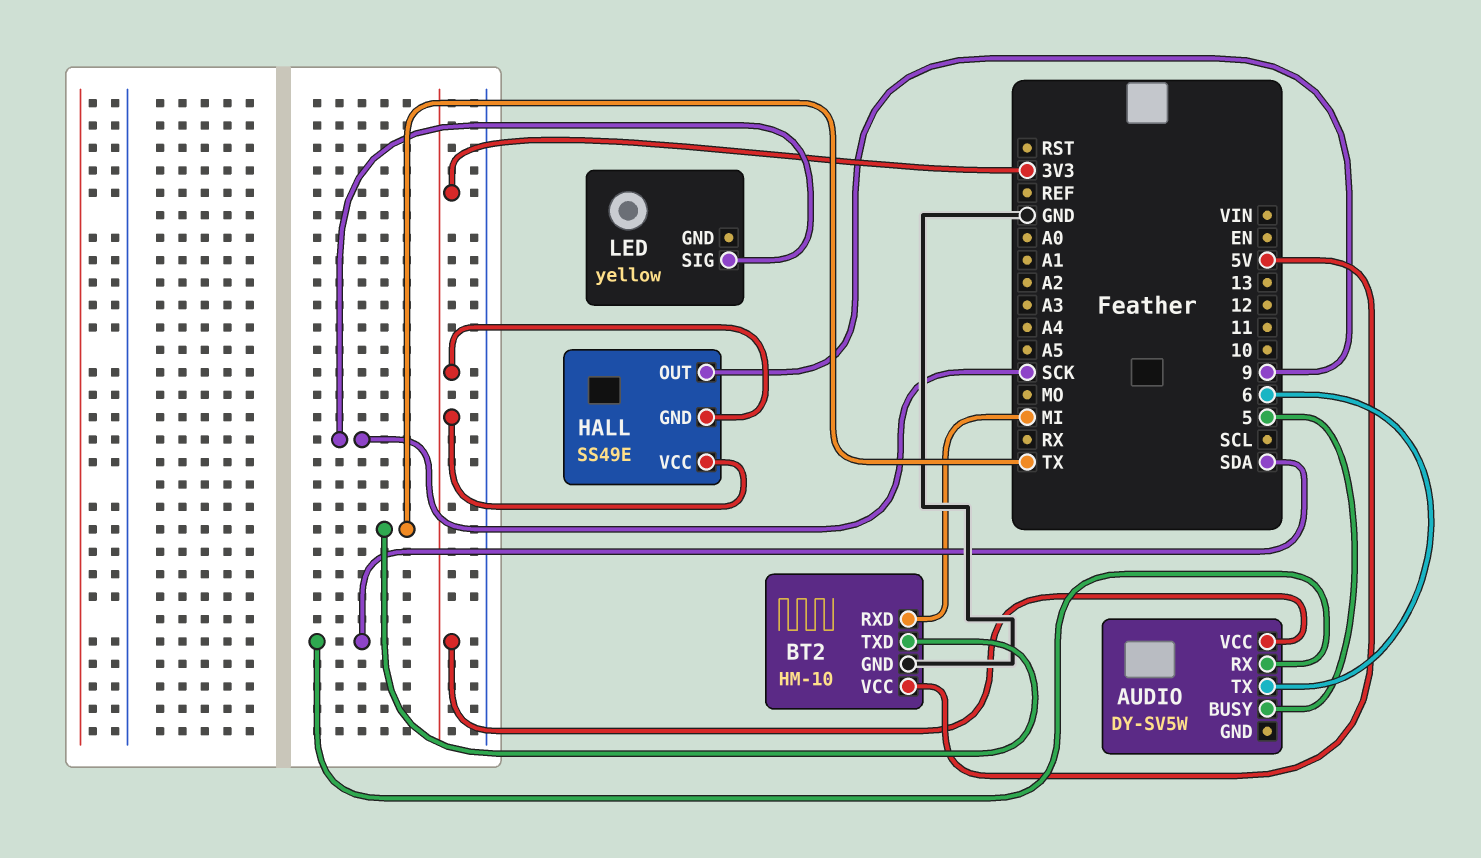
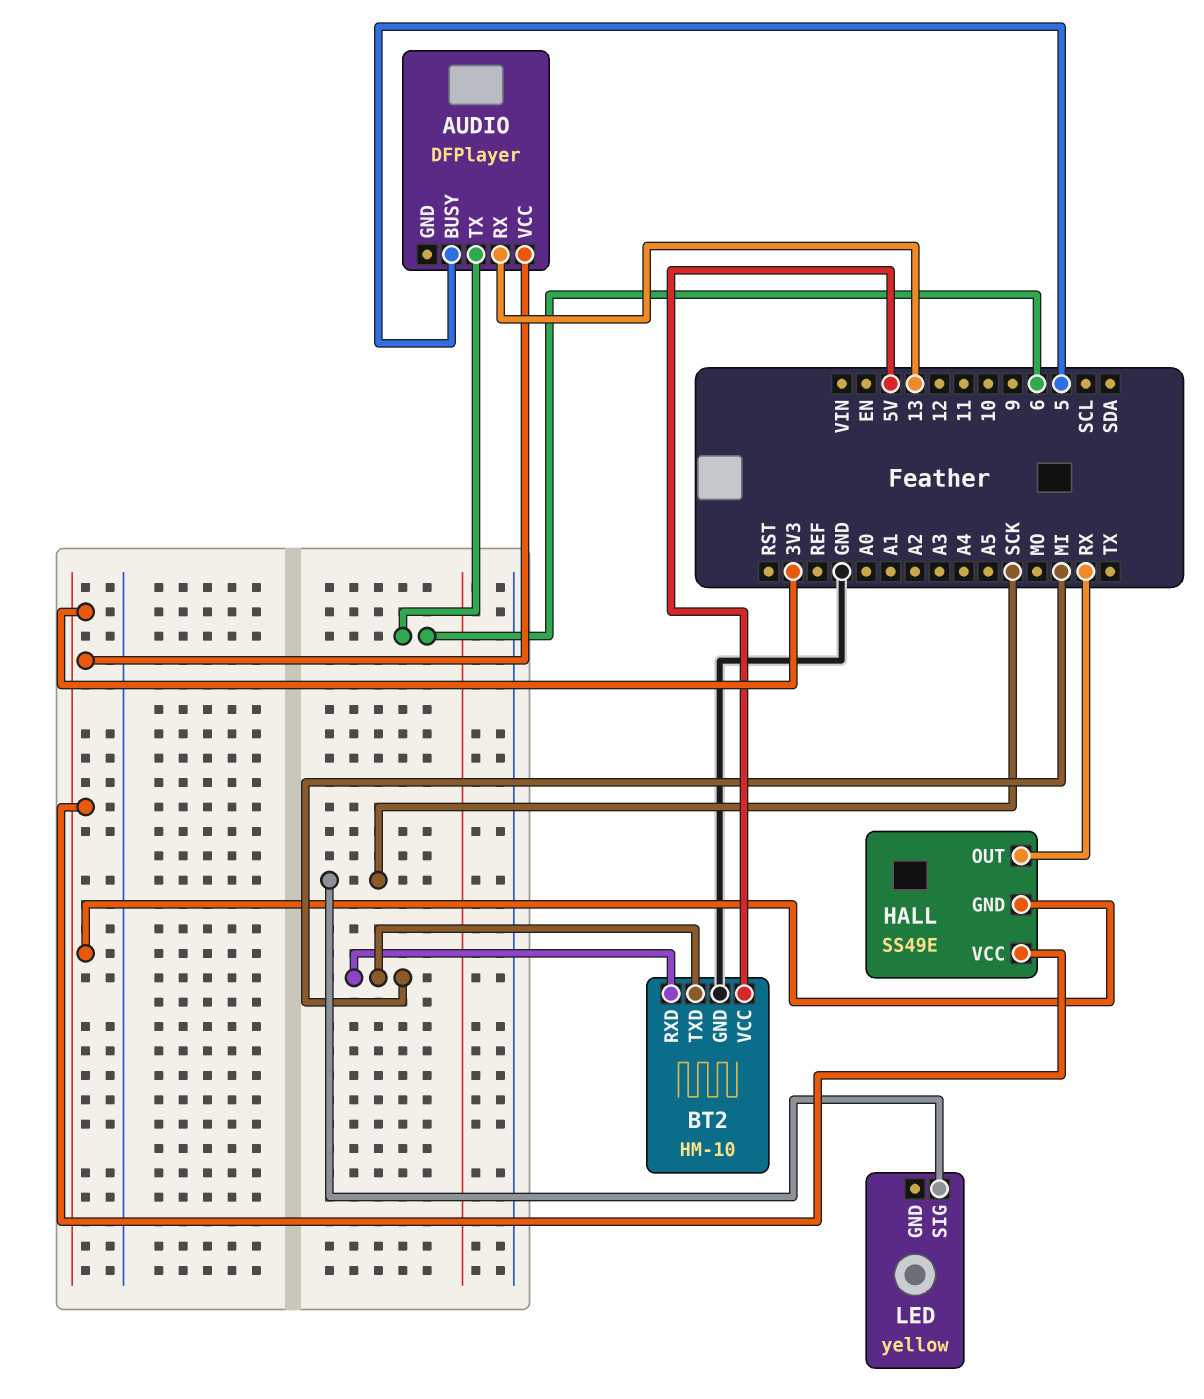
AUDIO: DY-SV5W -> DFPlayer
AUDIO pin RX: SDA -> 13
BT2 pin TXD: TX -> MI
HALL pin OUT: 9 -> RX

